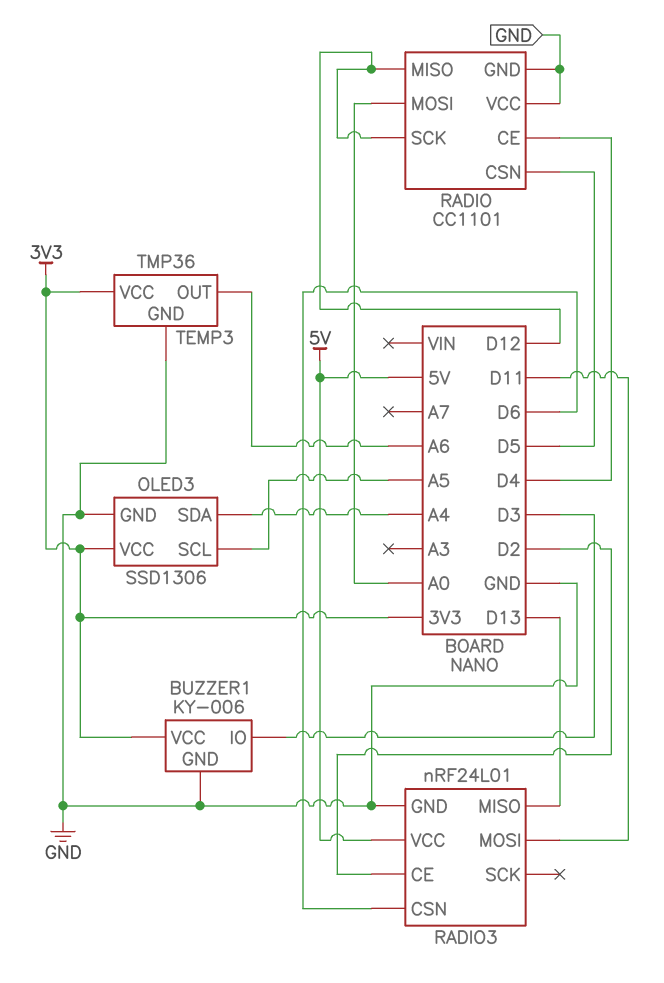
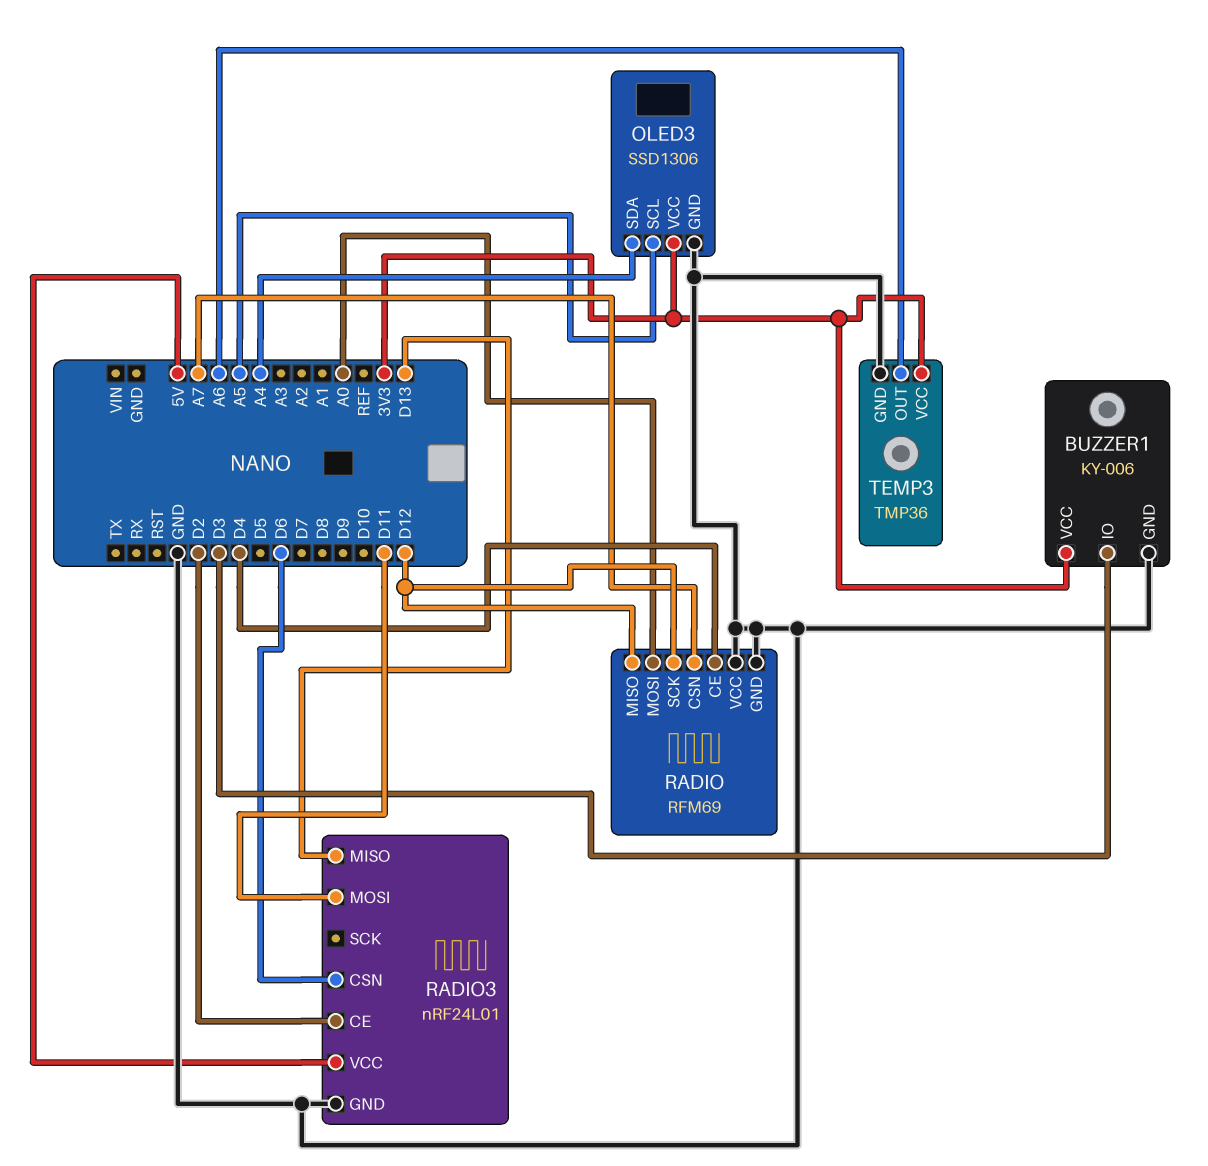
RADIO: CC1101 -> RFM69
RADIO pin CSN: D5 -> A7

